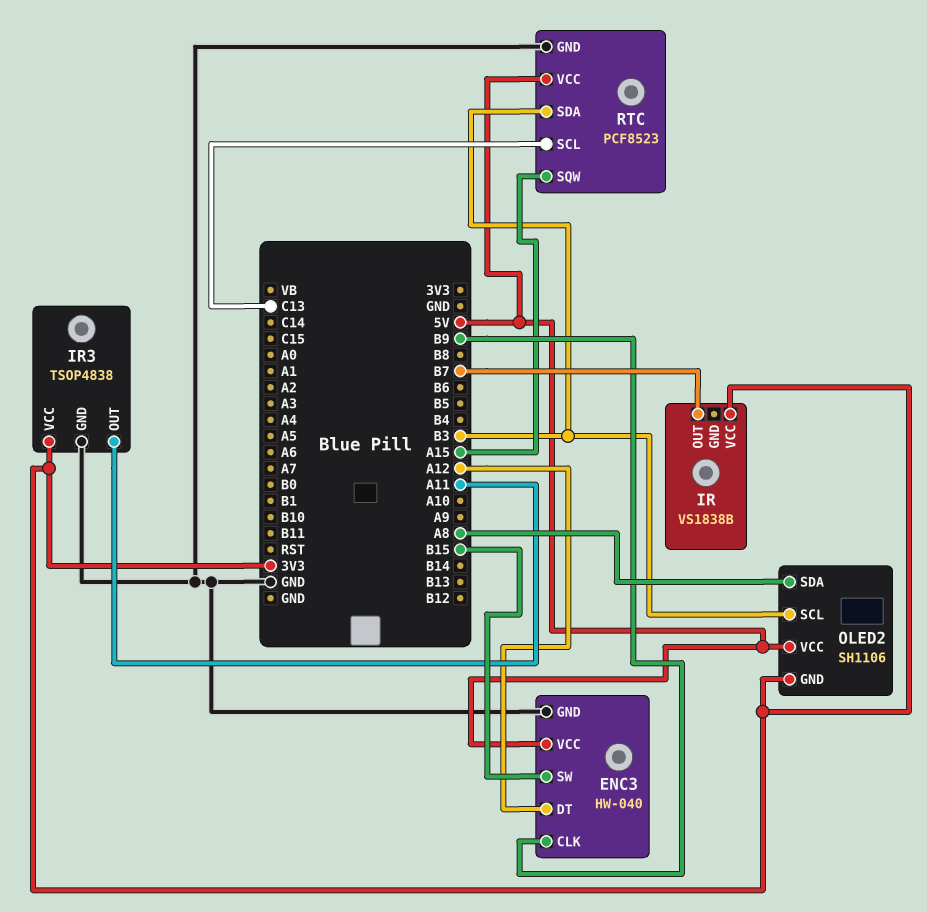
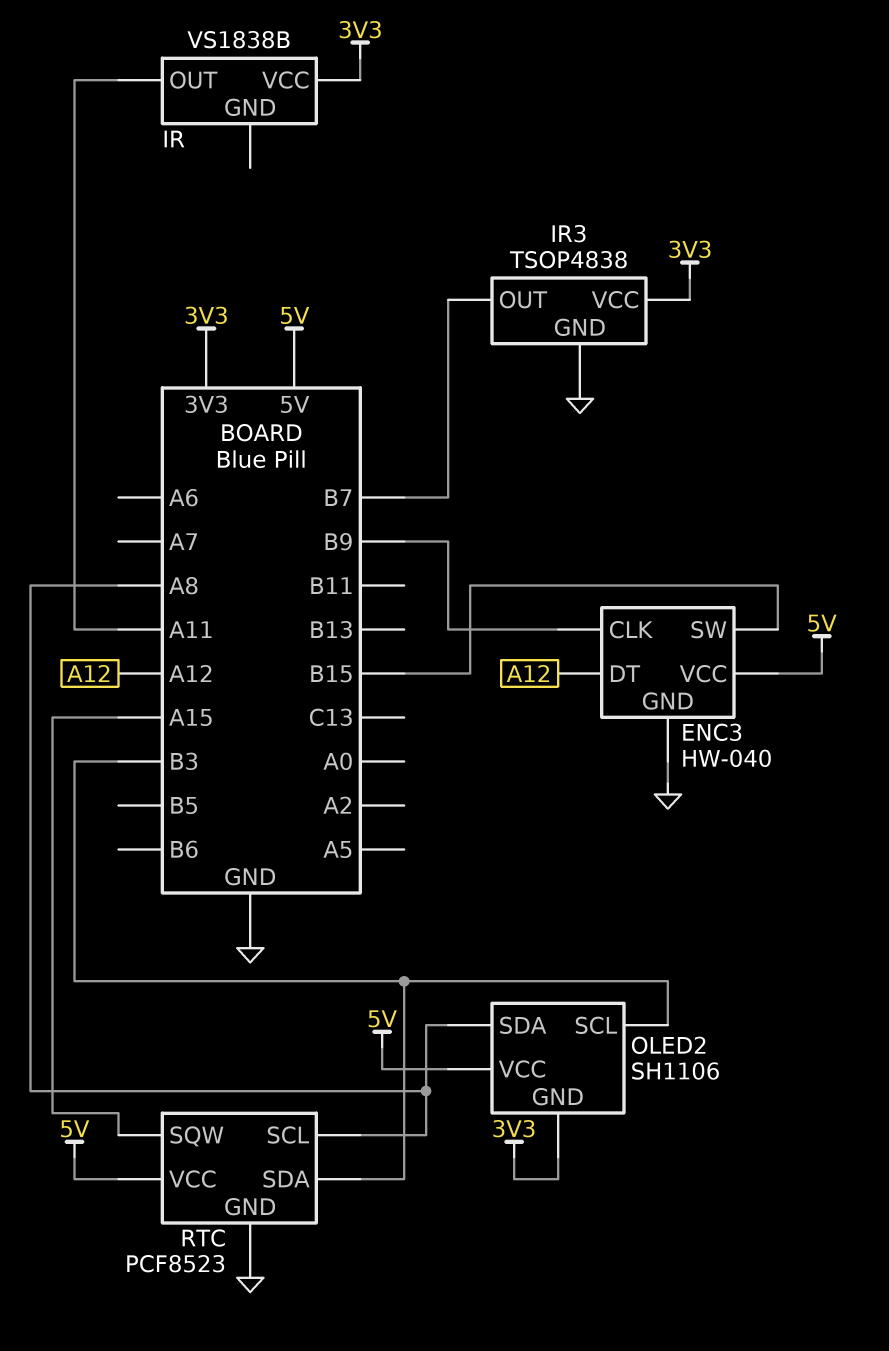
IR pin OUT: B7 -> A11
IR3 pin OUT: A11 -> B7
RTC pin SCL: C13 -> A8

